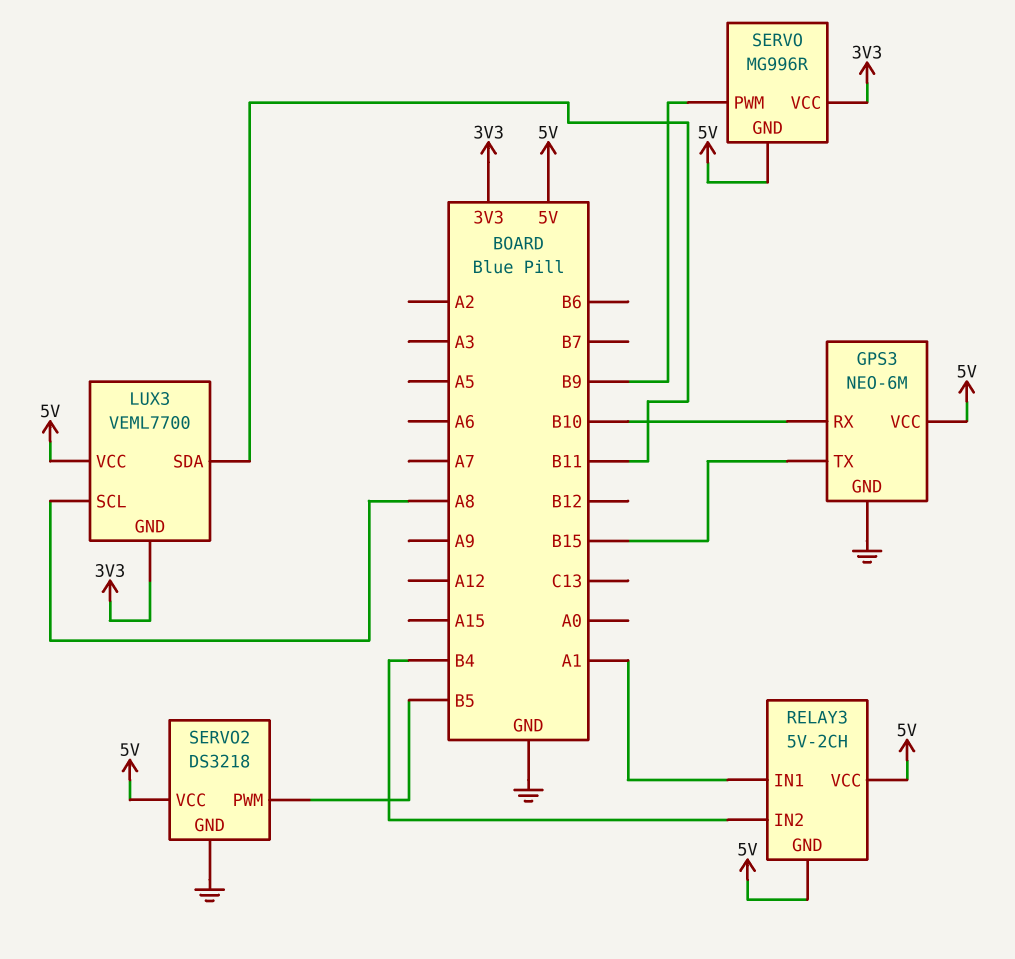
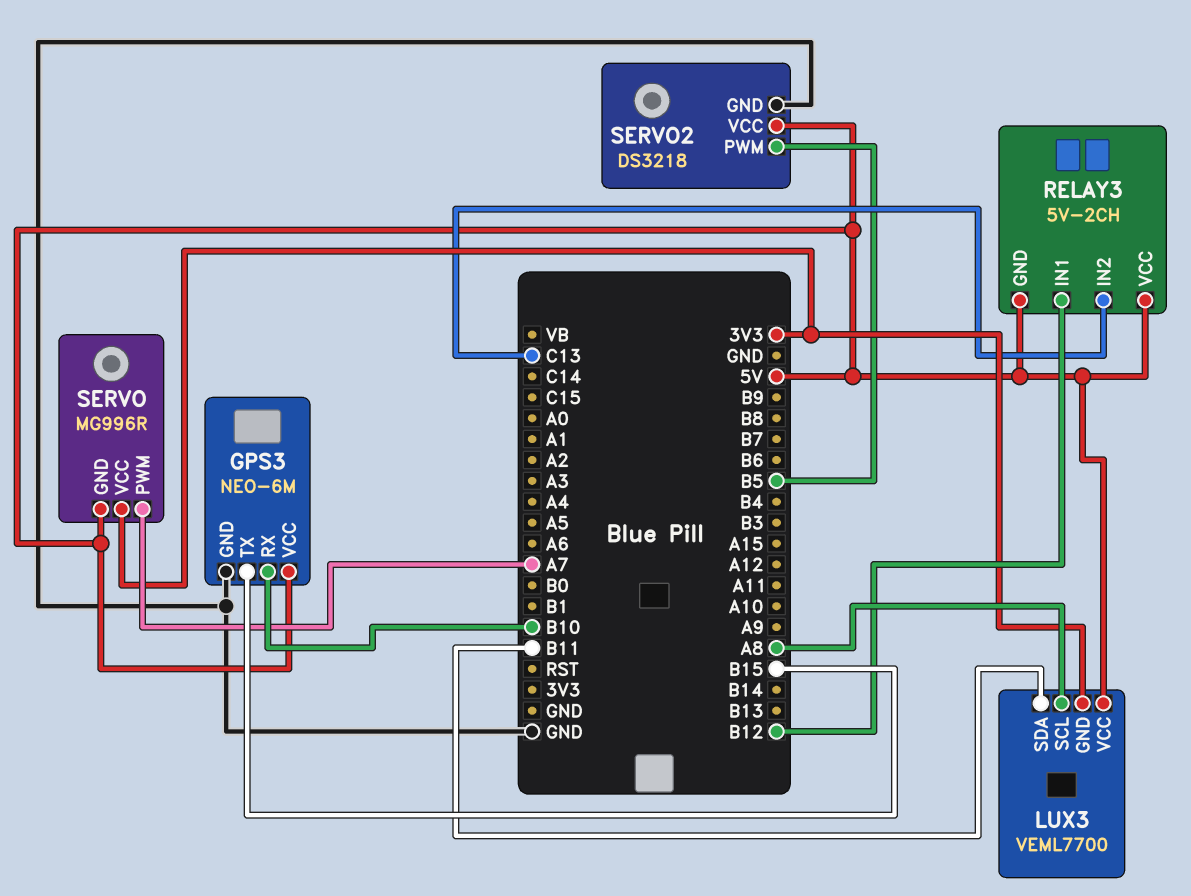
RELAY3 pin IN1: A1 -> B12
RELAY3 pin IN2: B4 -> C13
SERVO pin PWM: B9 -> A7

